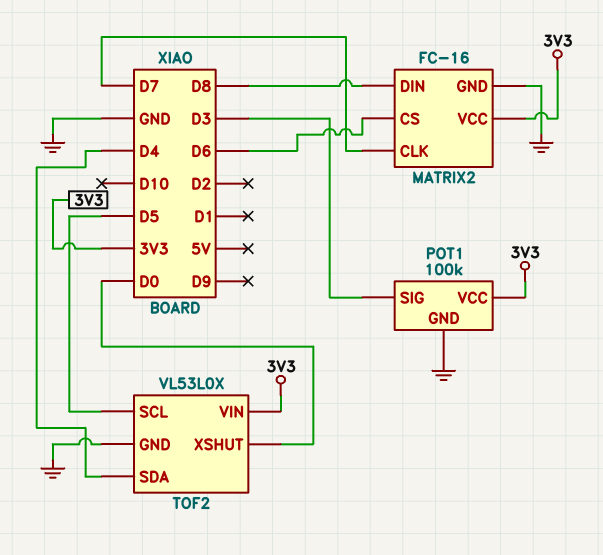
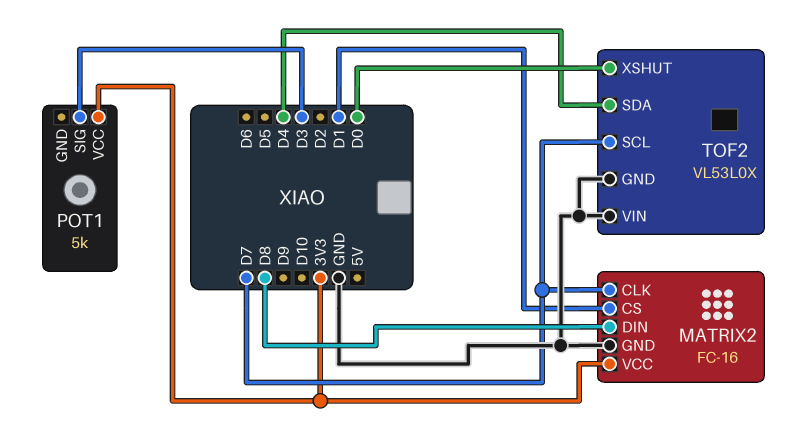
MATRIX2 pin CS: D6 -> D1
POT1: 100k -> 5k
POT1 pin GND: GND -> none
TOF2 pin SCL: D5 -> D7
TOF2 pin VIN: 3V3 -> GND

